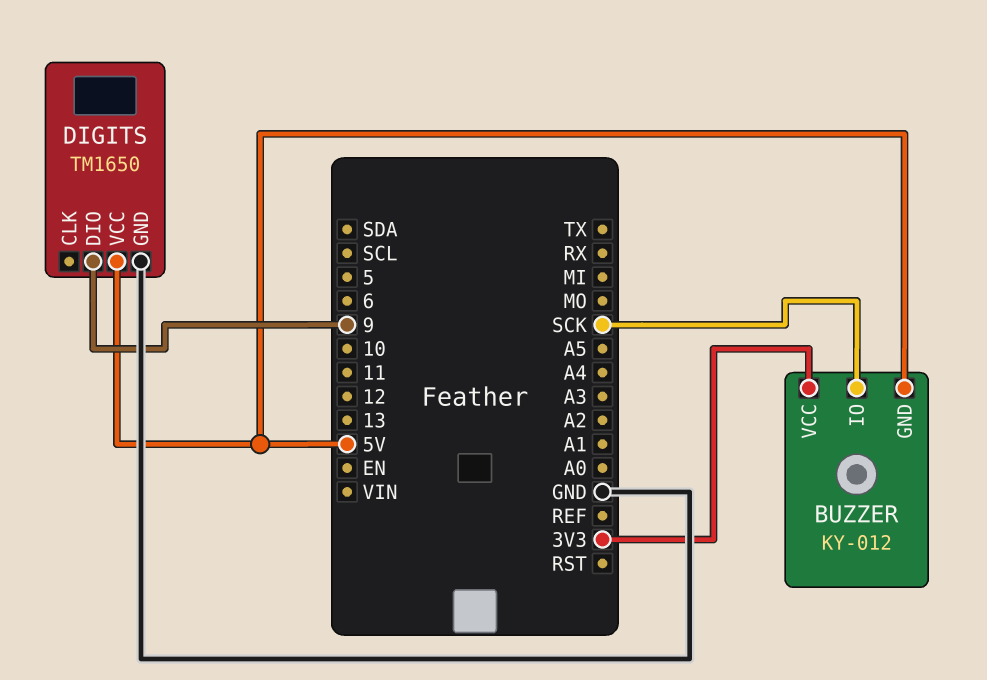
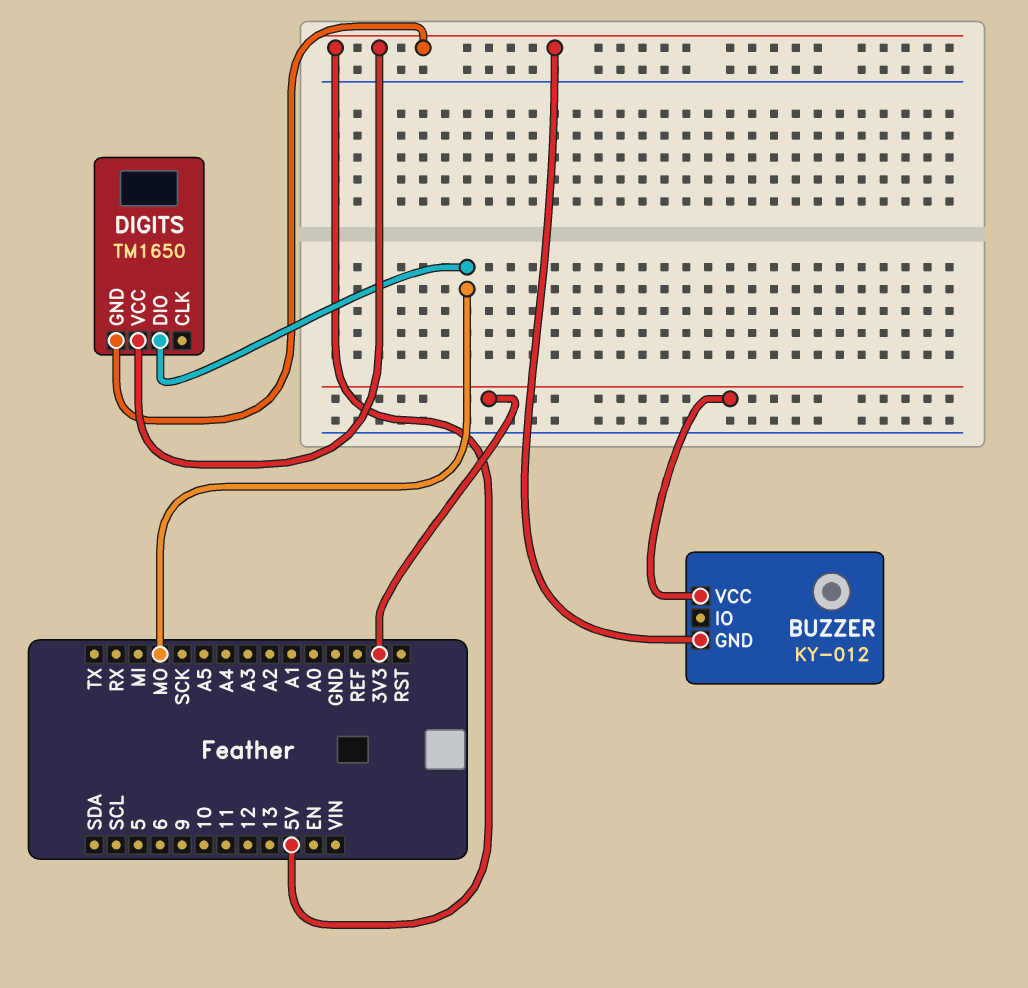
BUZZER pin IO: SCK -> none
DIGITS pin DIO: 9 -> MO
DIGITS pin GND: GND -> 5V

